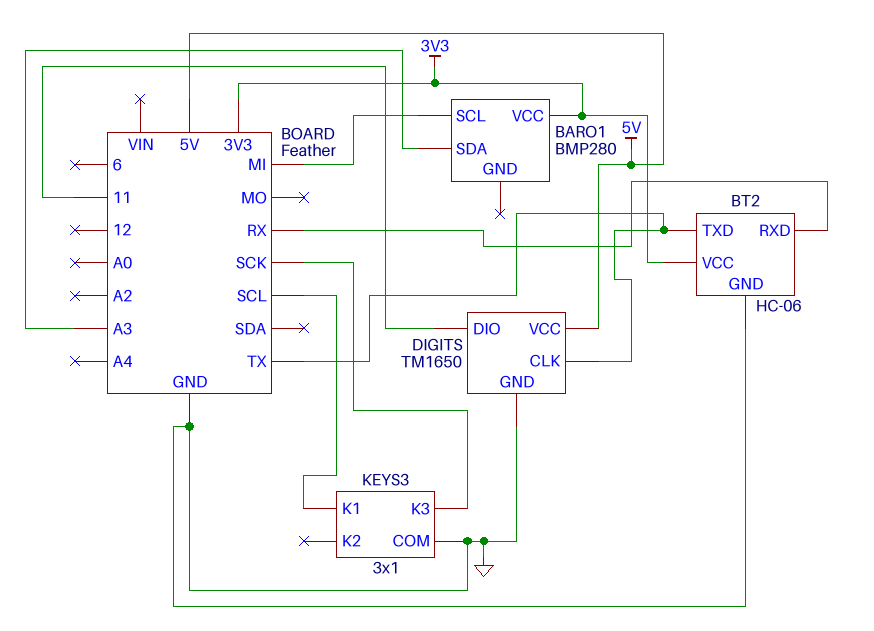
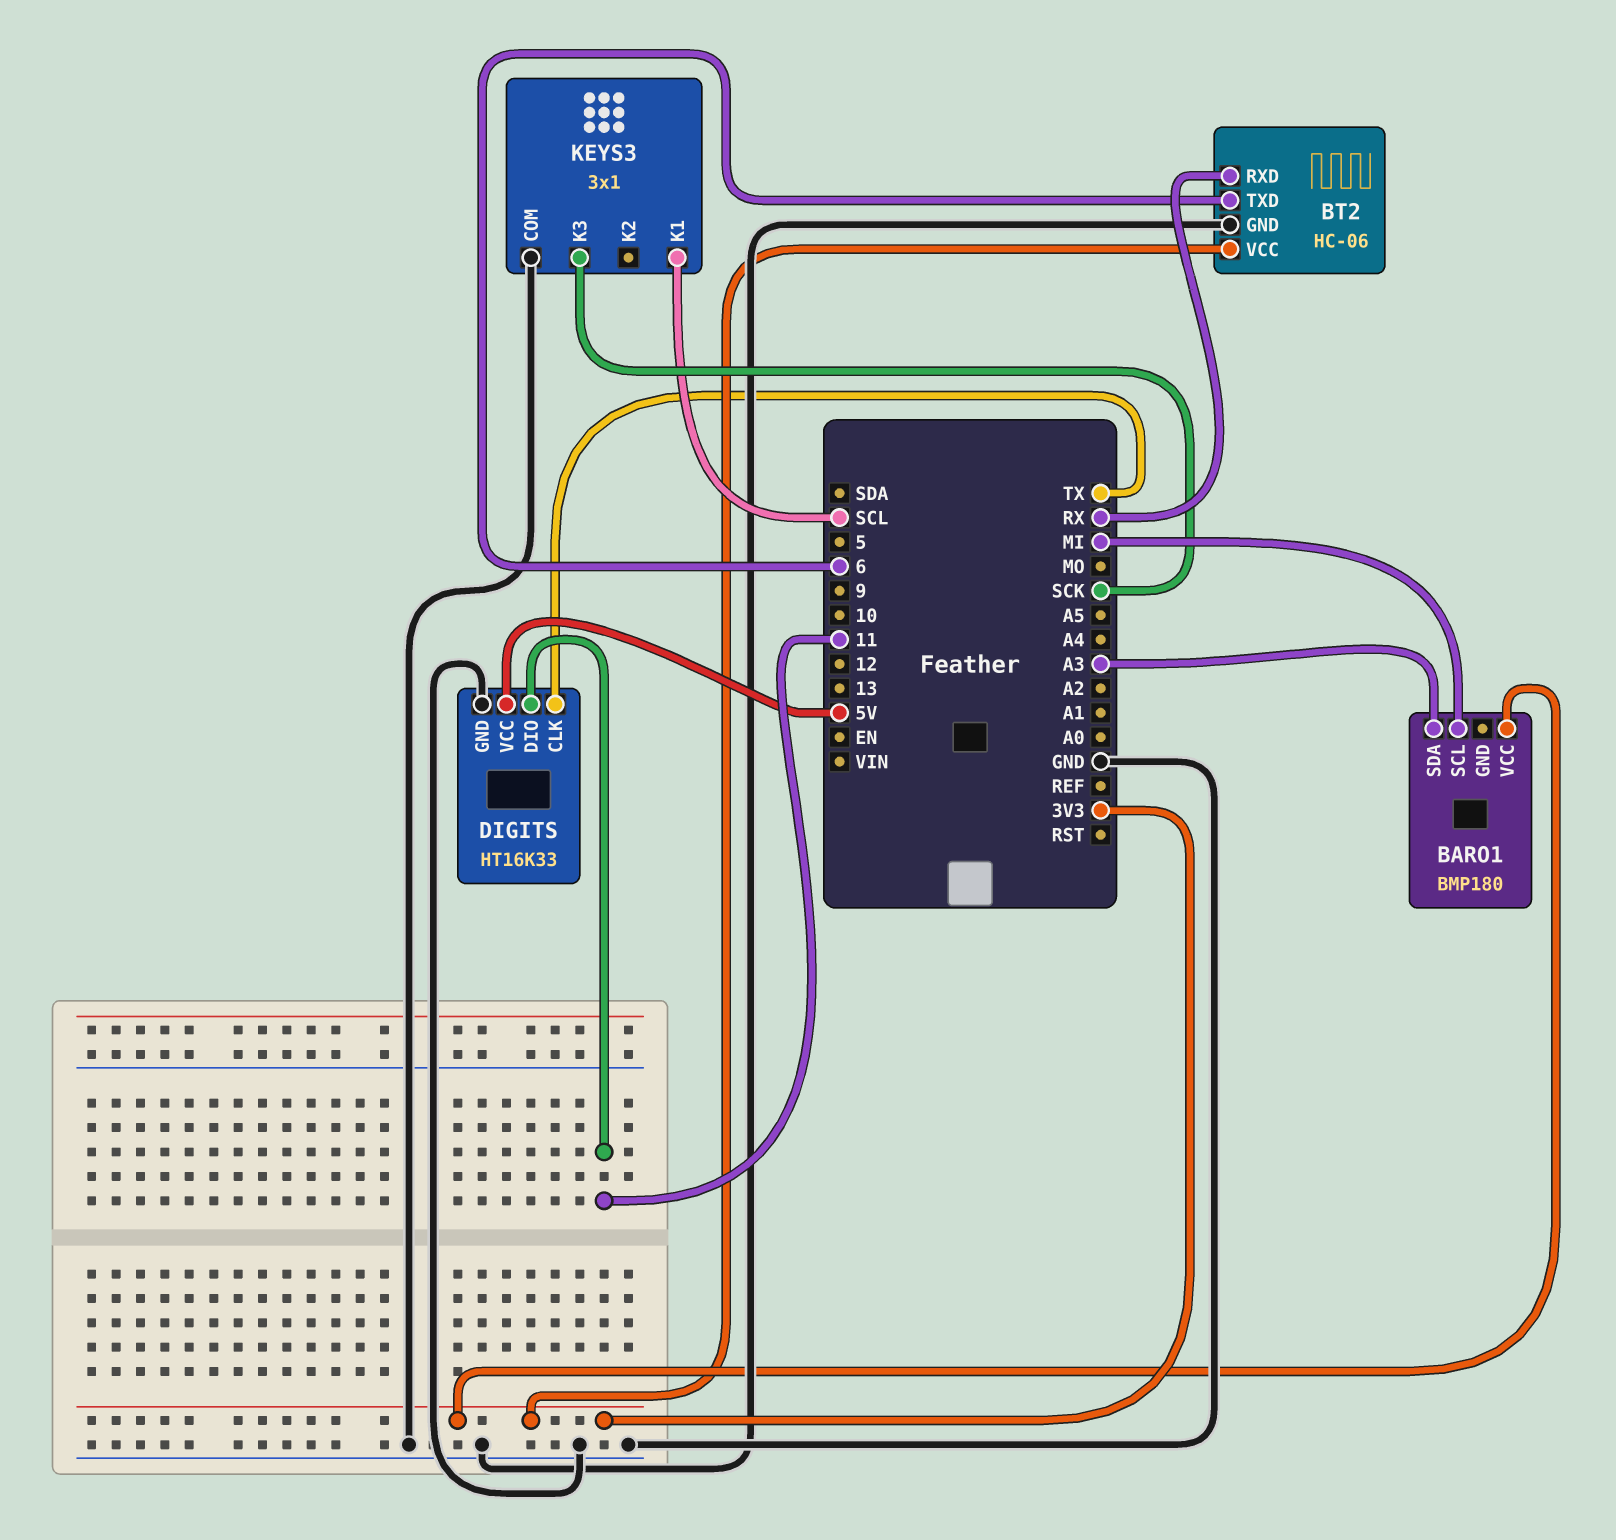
BARO1: BMP280 -> BMP180
BT2 pin TXD: TX -> 6
DIGITS: TM1650 -> HT16K33

